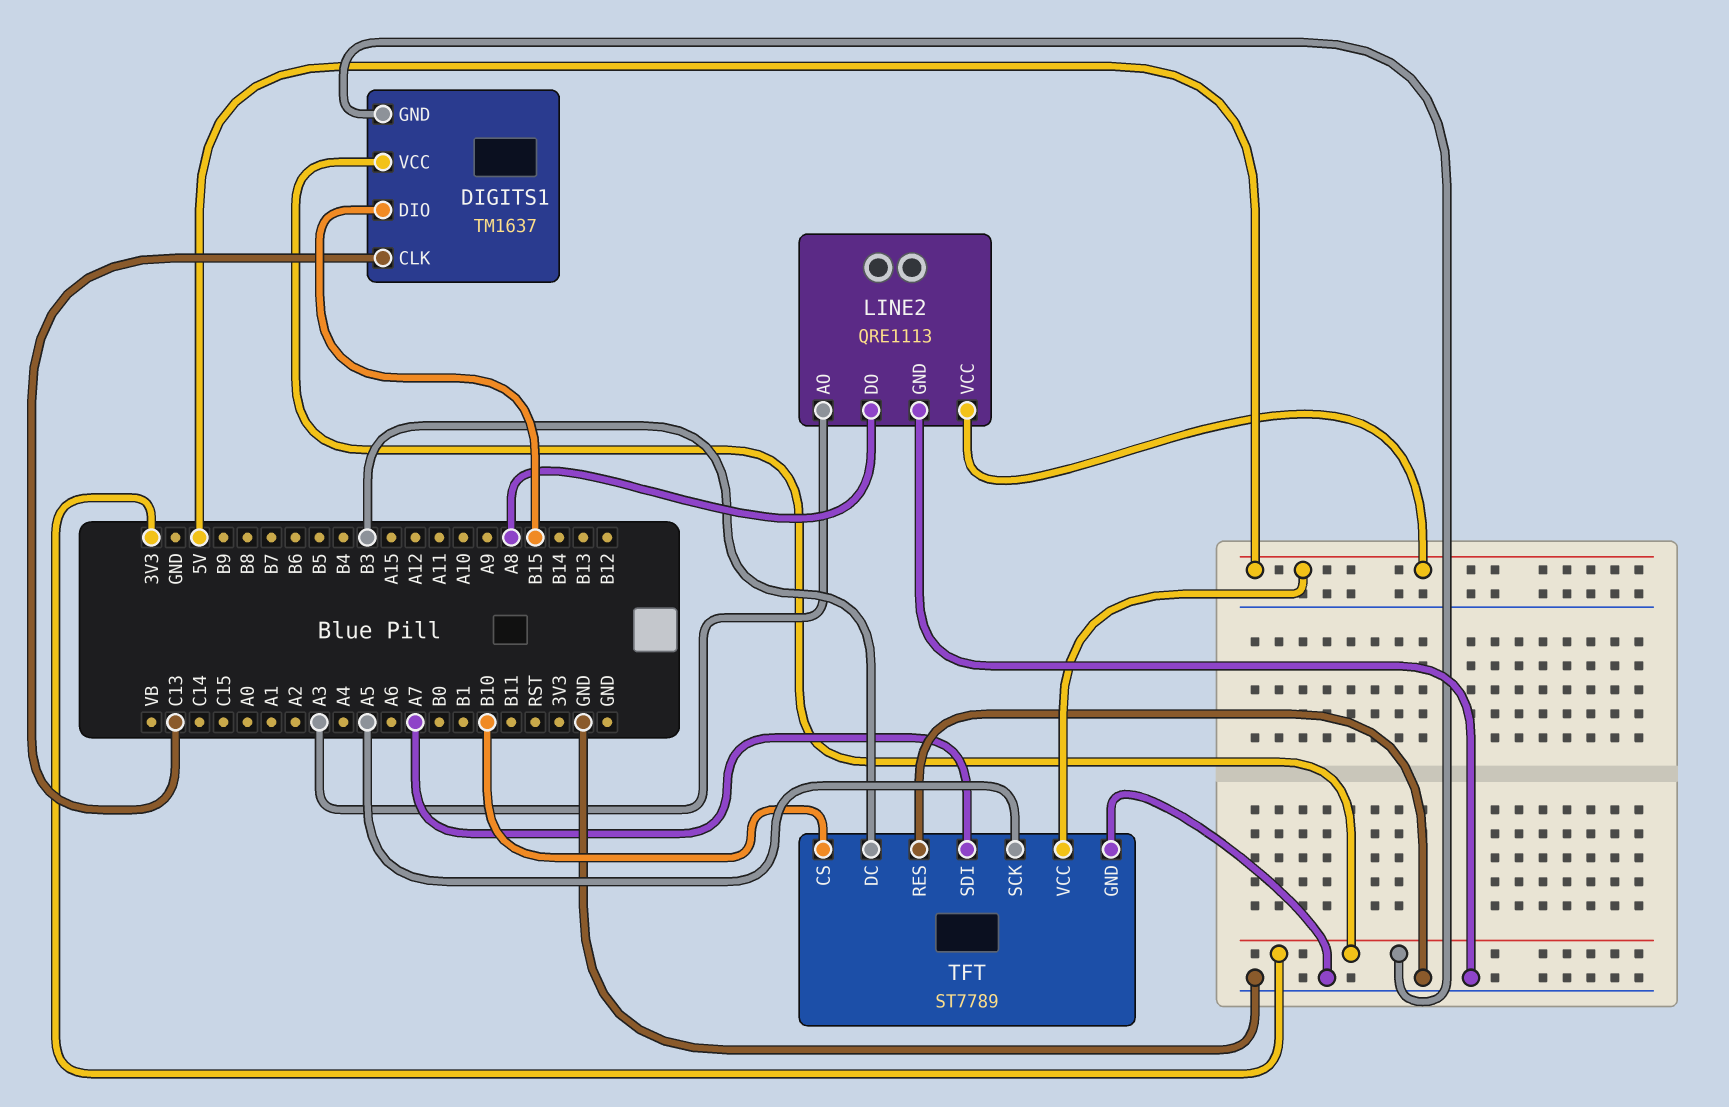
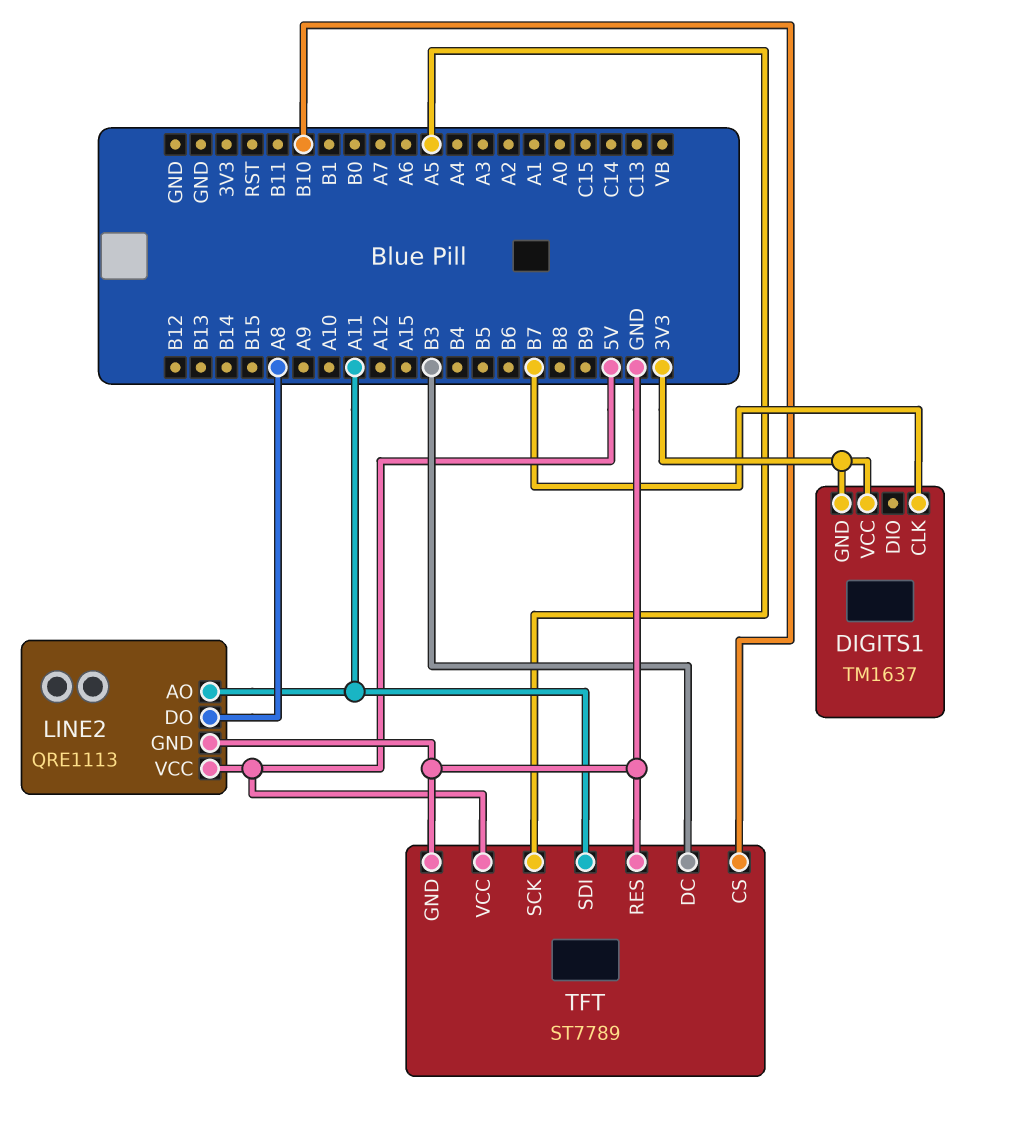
DIGITS1 pin CLK: C13 -> B7
DIGITS1 pin DIO: B15 -> none
LINE2 pin AO: A3 -> A11
TFT pin SDI: A7 -> A11

